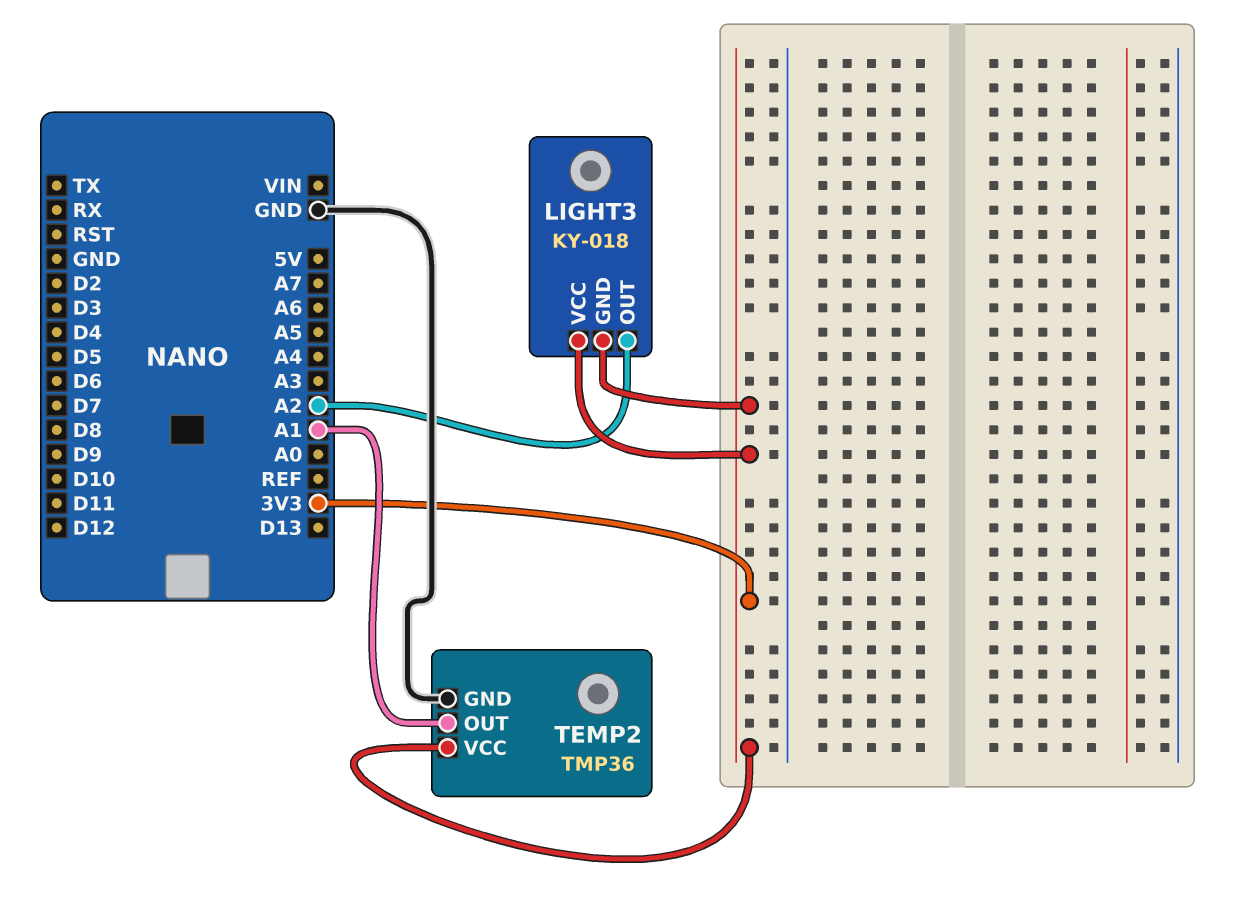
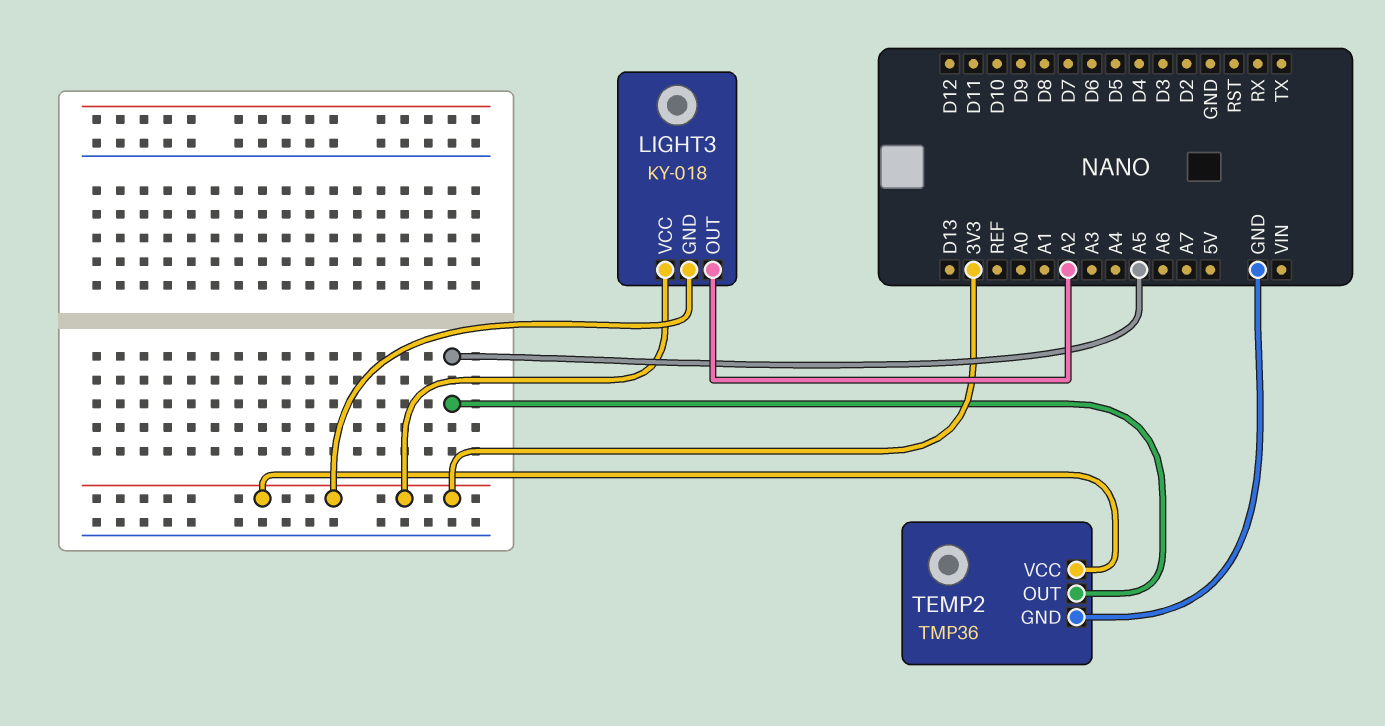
TEMP2 pin OUT: A1 -> A5

